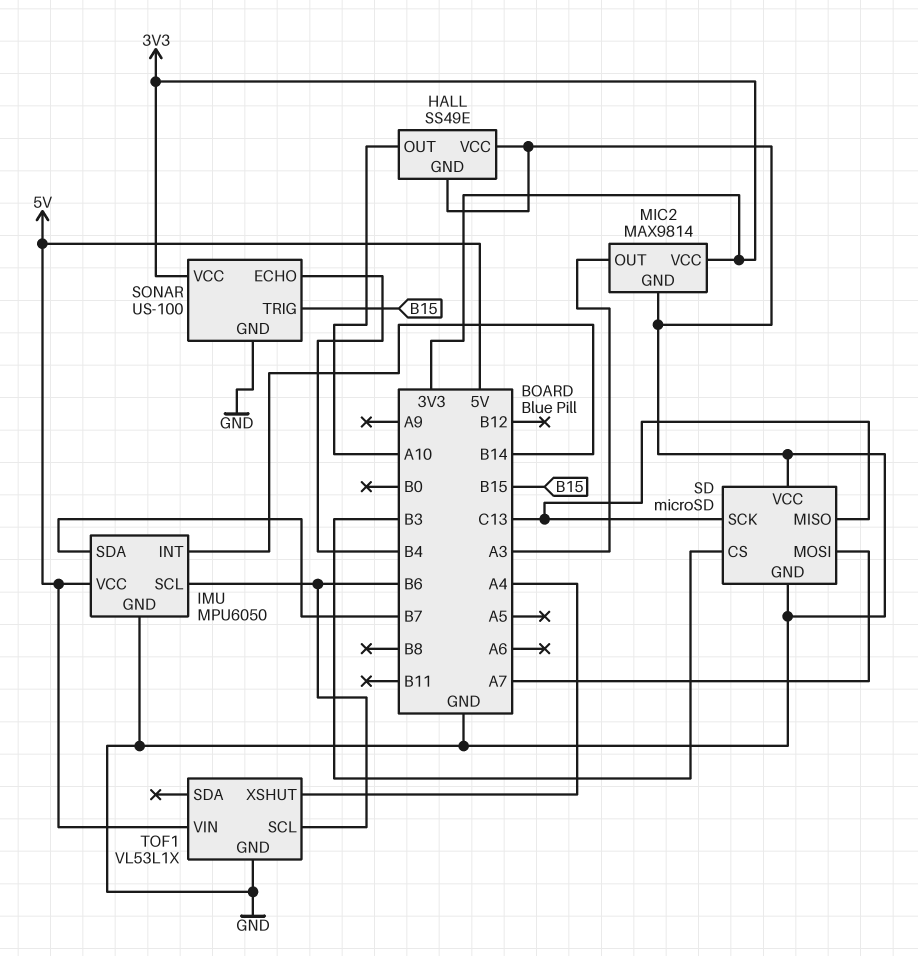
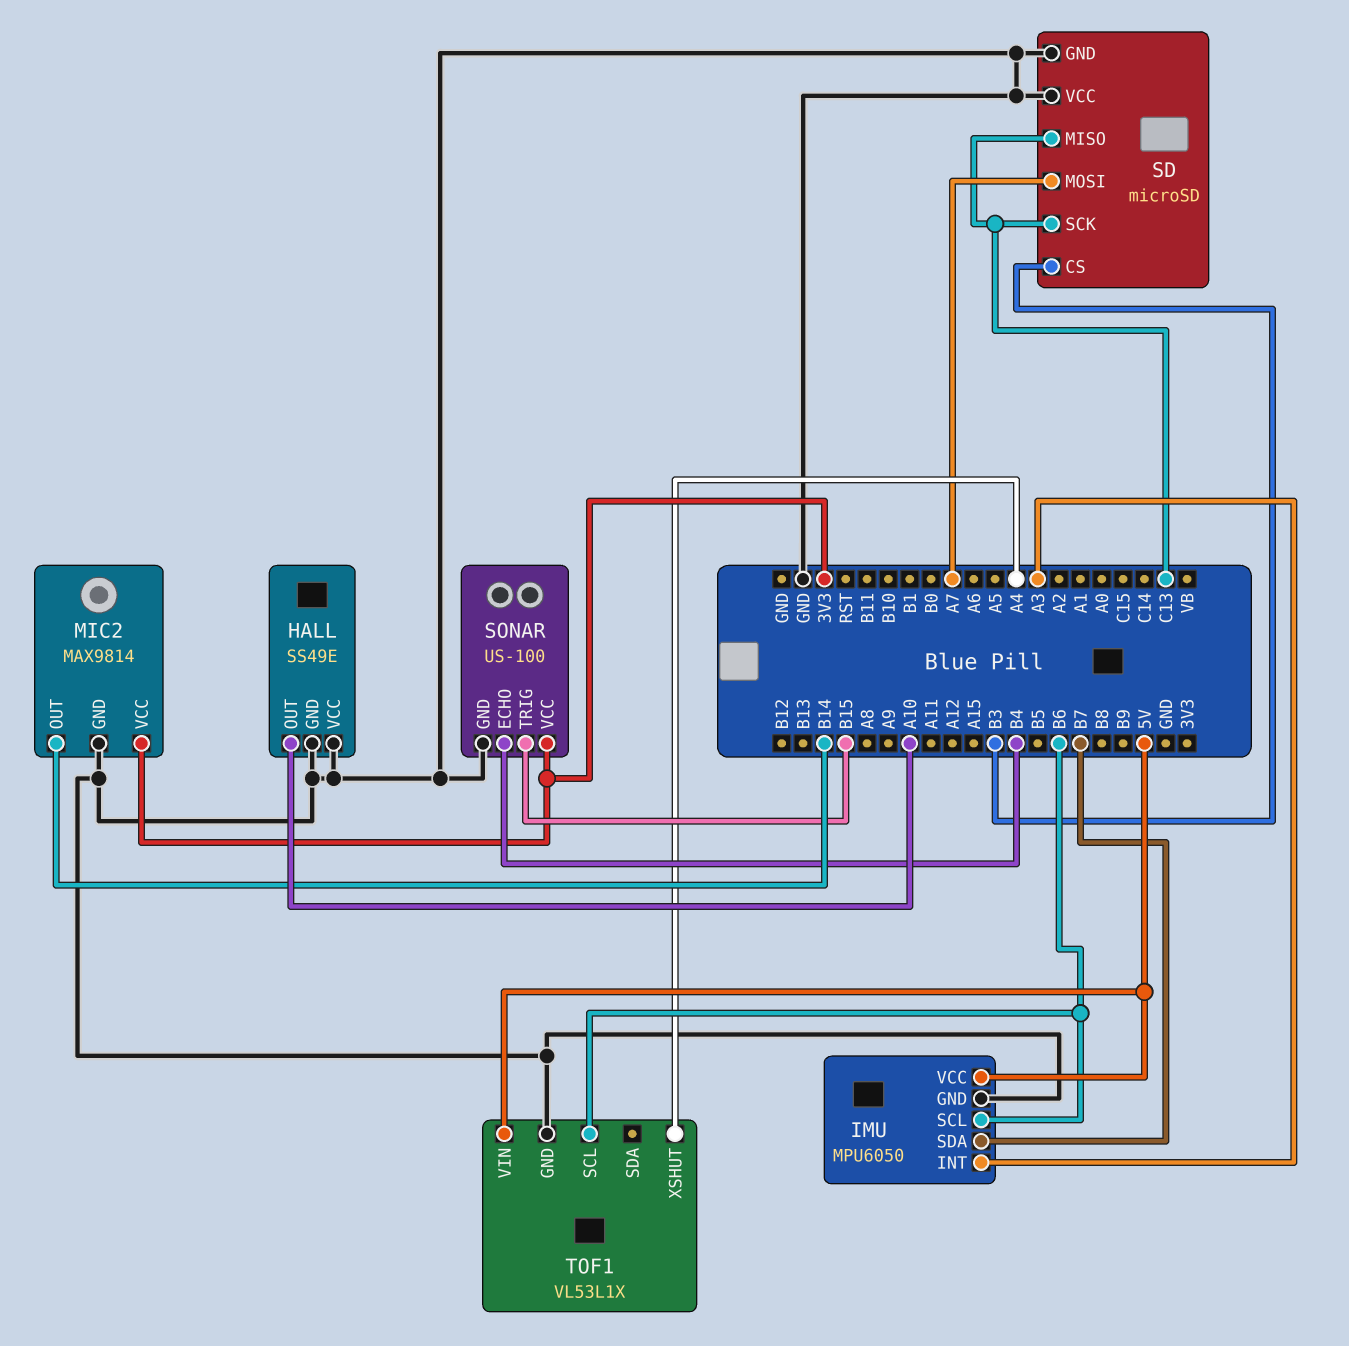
IMU pin INT: B14 -> A3
MIC2 pin OUT: A3 -> B14

